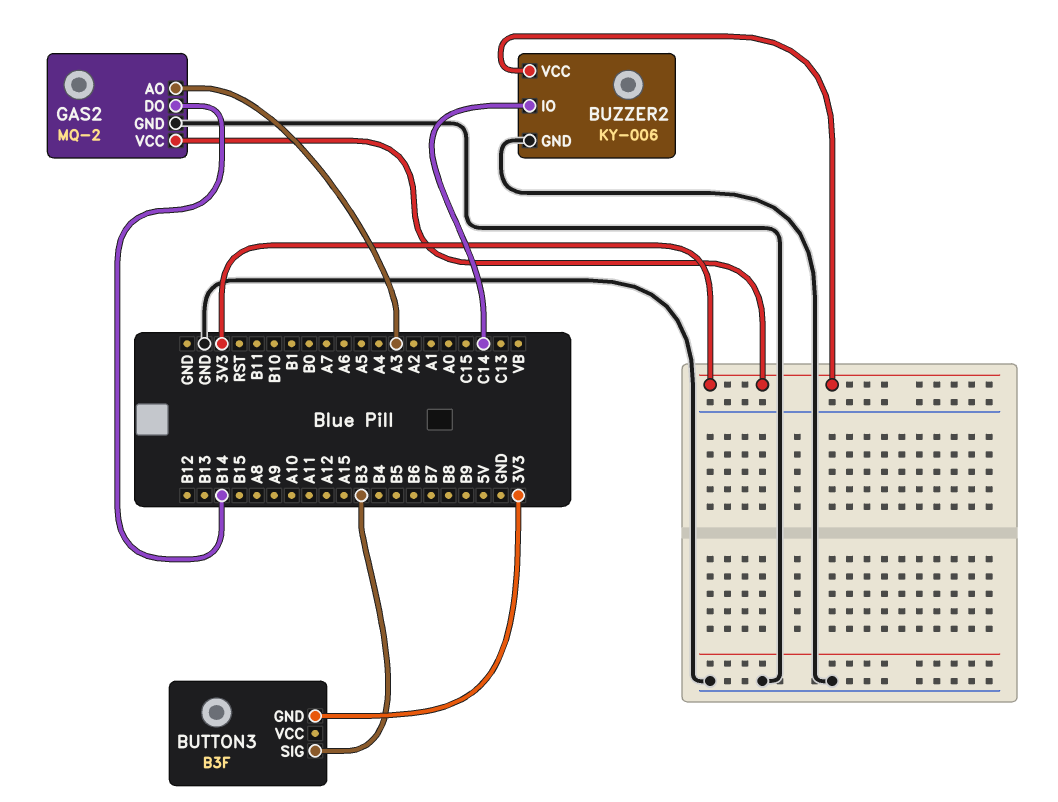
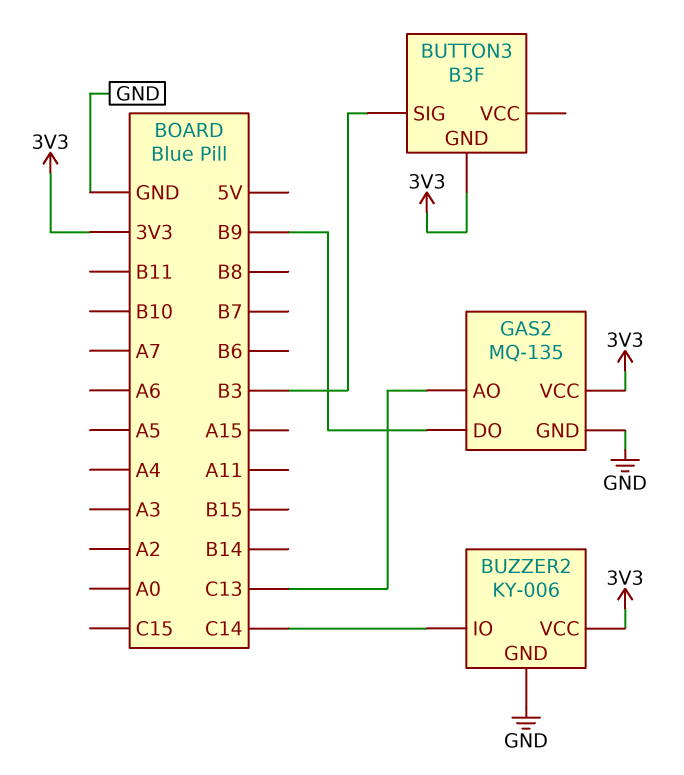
GAS2: MQ-2 -> MQ-135
GAS2 pin AO: A3 -> C13
GAS2 pin DO: B14 -> B9

